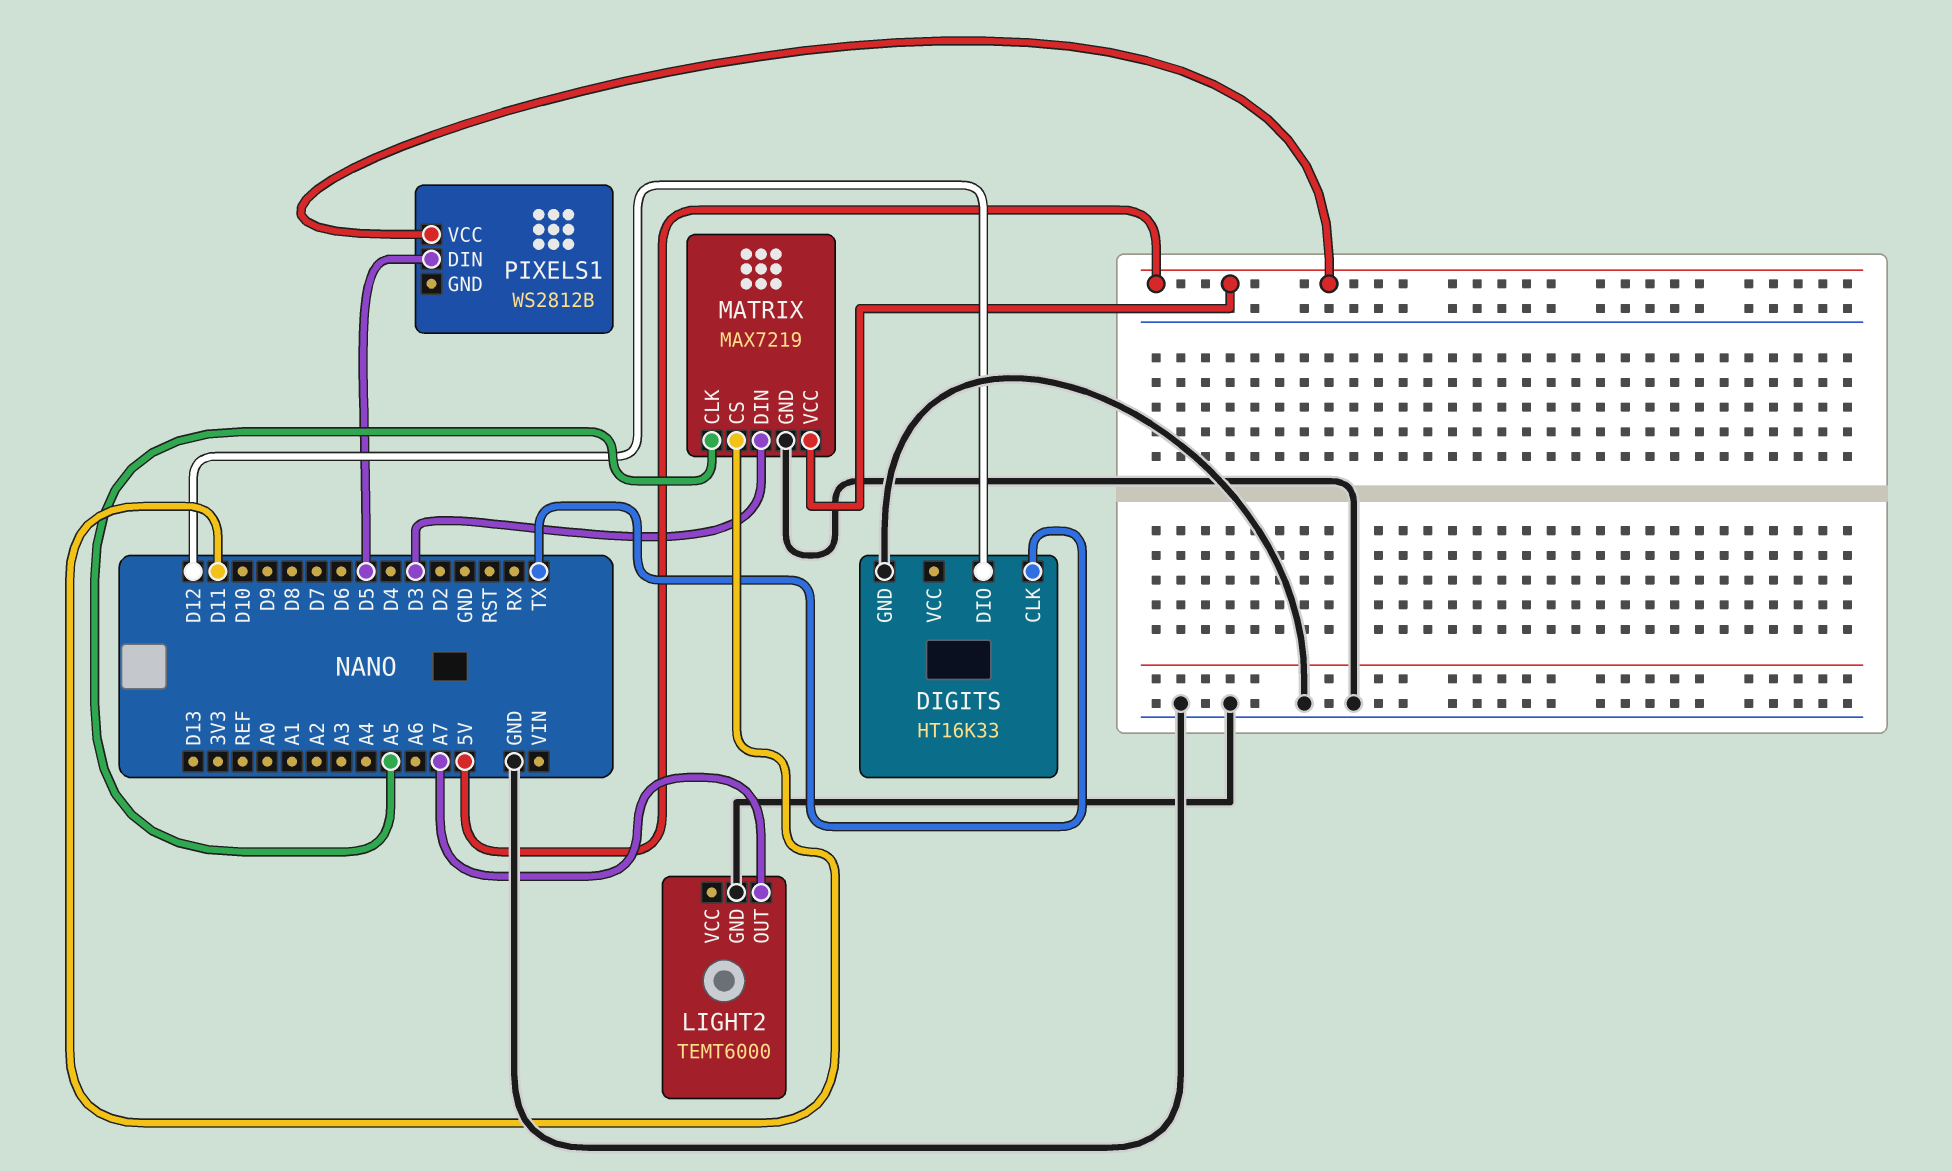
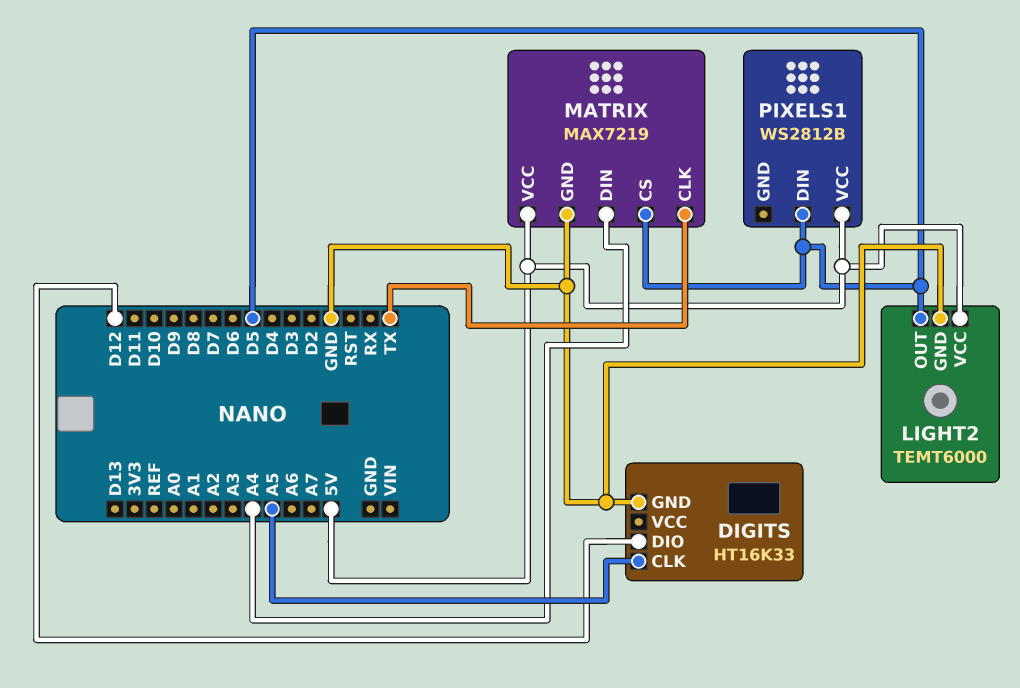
DIGITS pin CLK: TX -> A5
LIGHT2 pin OUT: A7 -> D5
LIGHT2 pin VCC: none -> 5V
MATRIX pin CLK: A5 -> TX
MATRIX pin CS: D11 -> D5
MATRIX pin DIN: D3 -> A4

